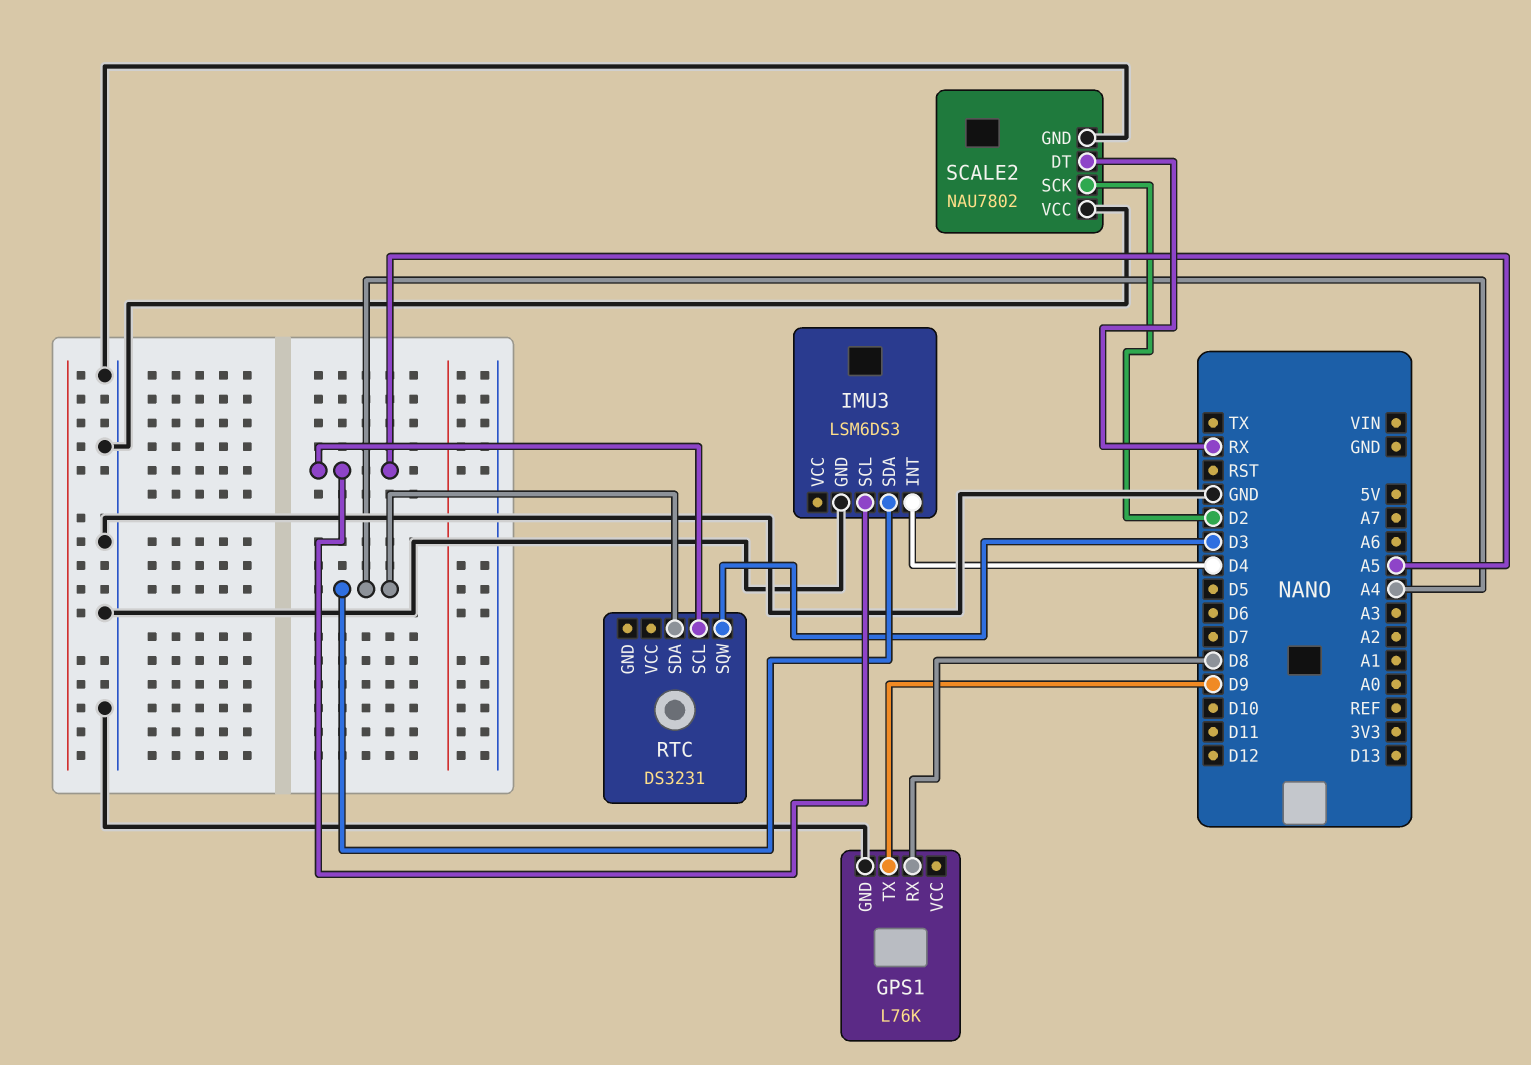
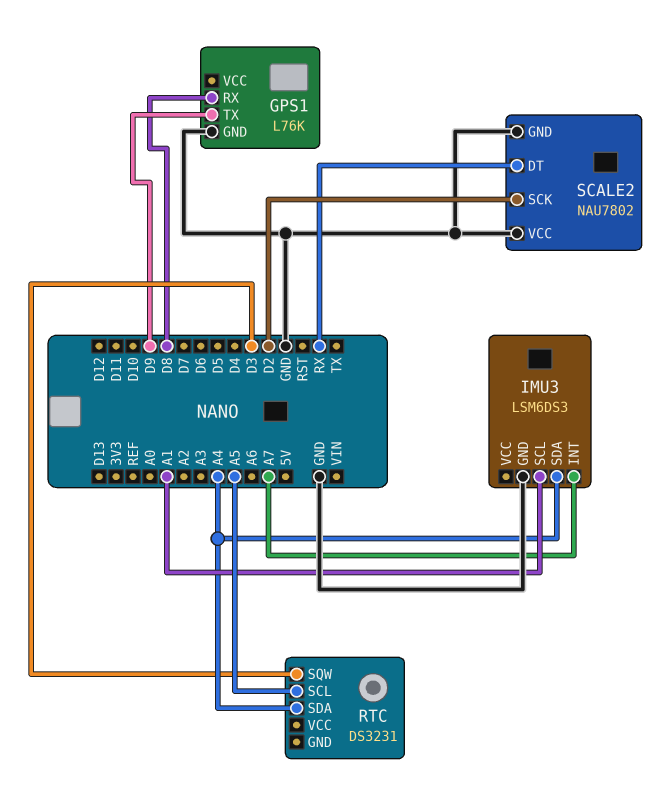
IMU3 pin INT: D4 -> A7
IMU3 pin SCL: A5 -> A1

